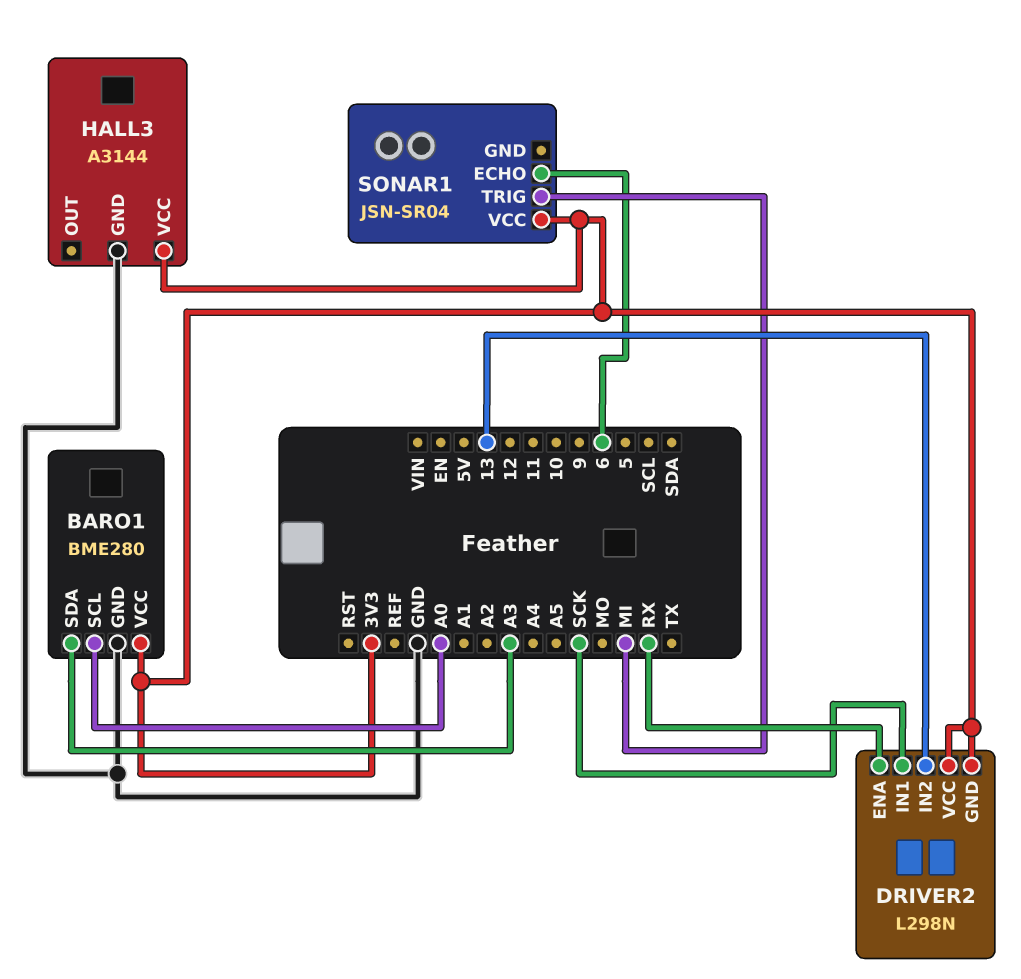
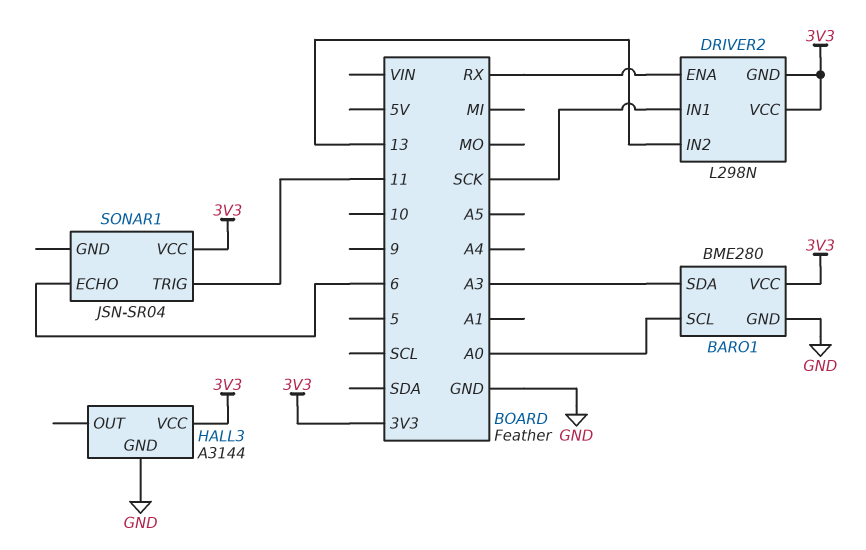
SONAR1 pin TRIG: MI -> 11

